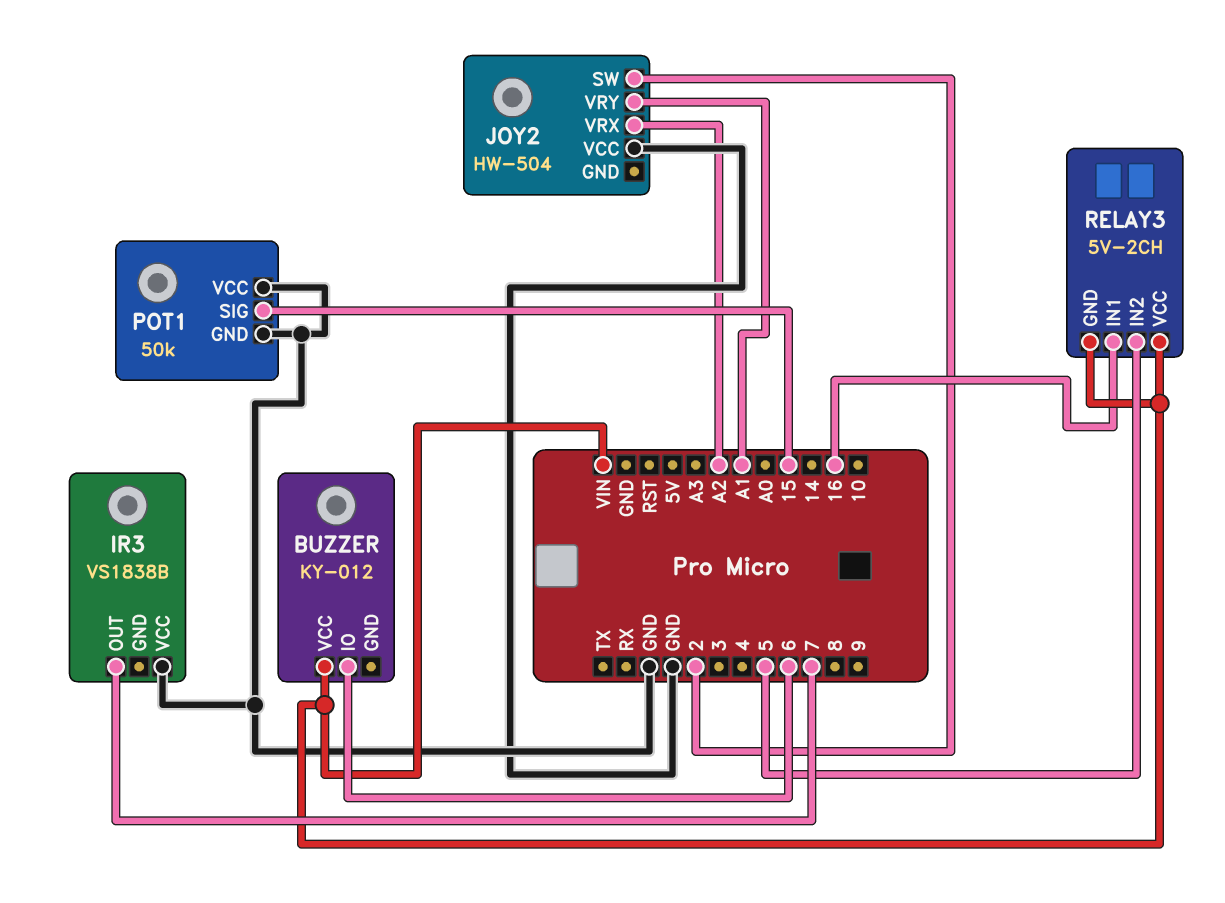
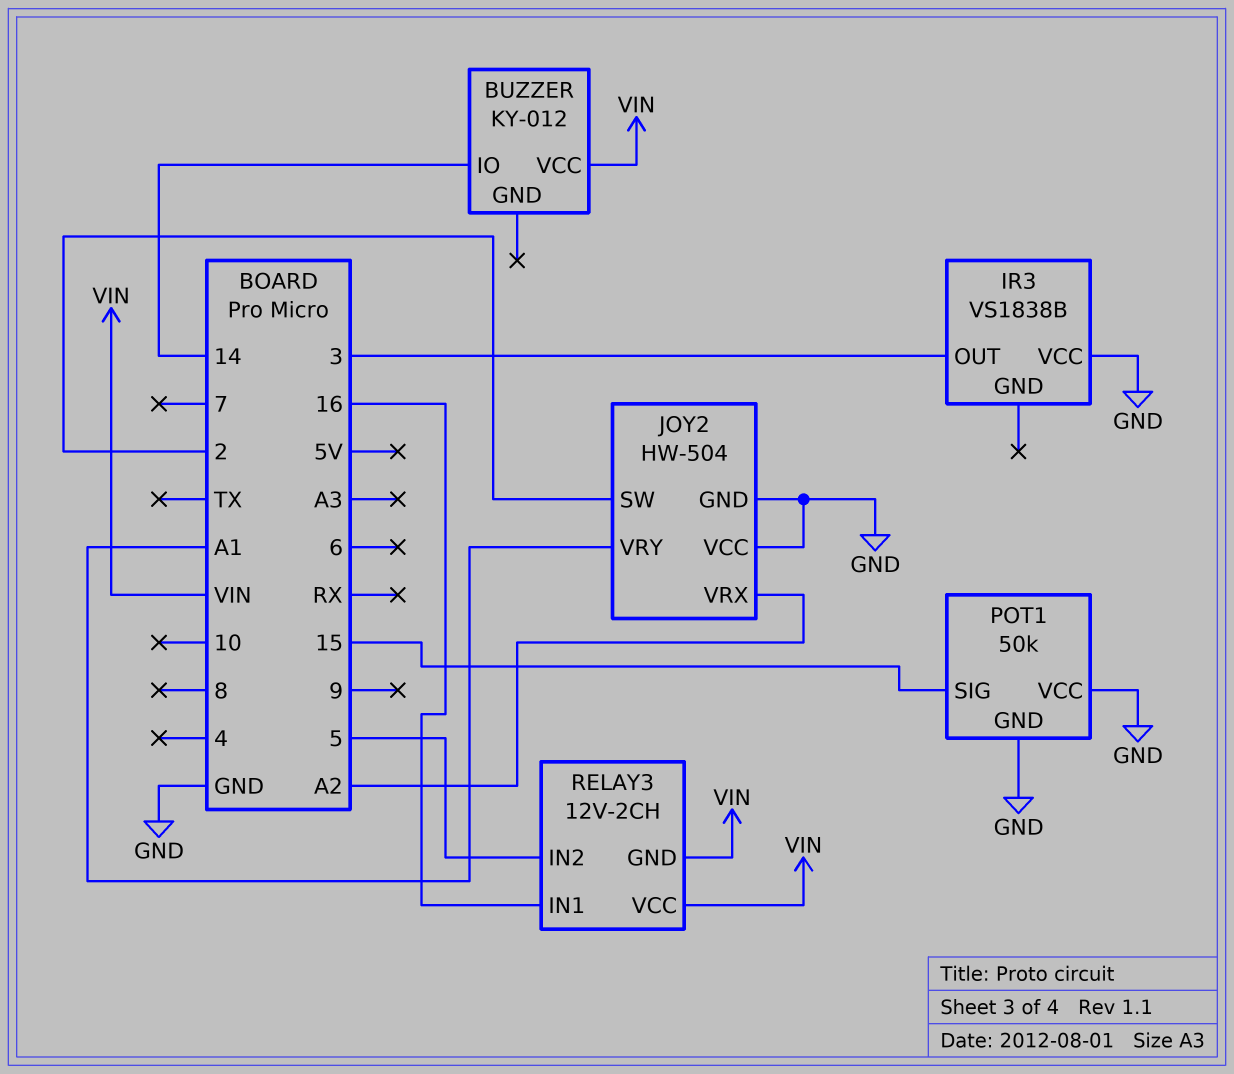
BUZZER pin IO: 6 -> 14
IR3 pin OUT: 7 -> 3
JOY2 pin GND: none -> GND
RELAY3: 5V-2CH -> 12V-2CH

